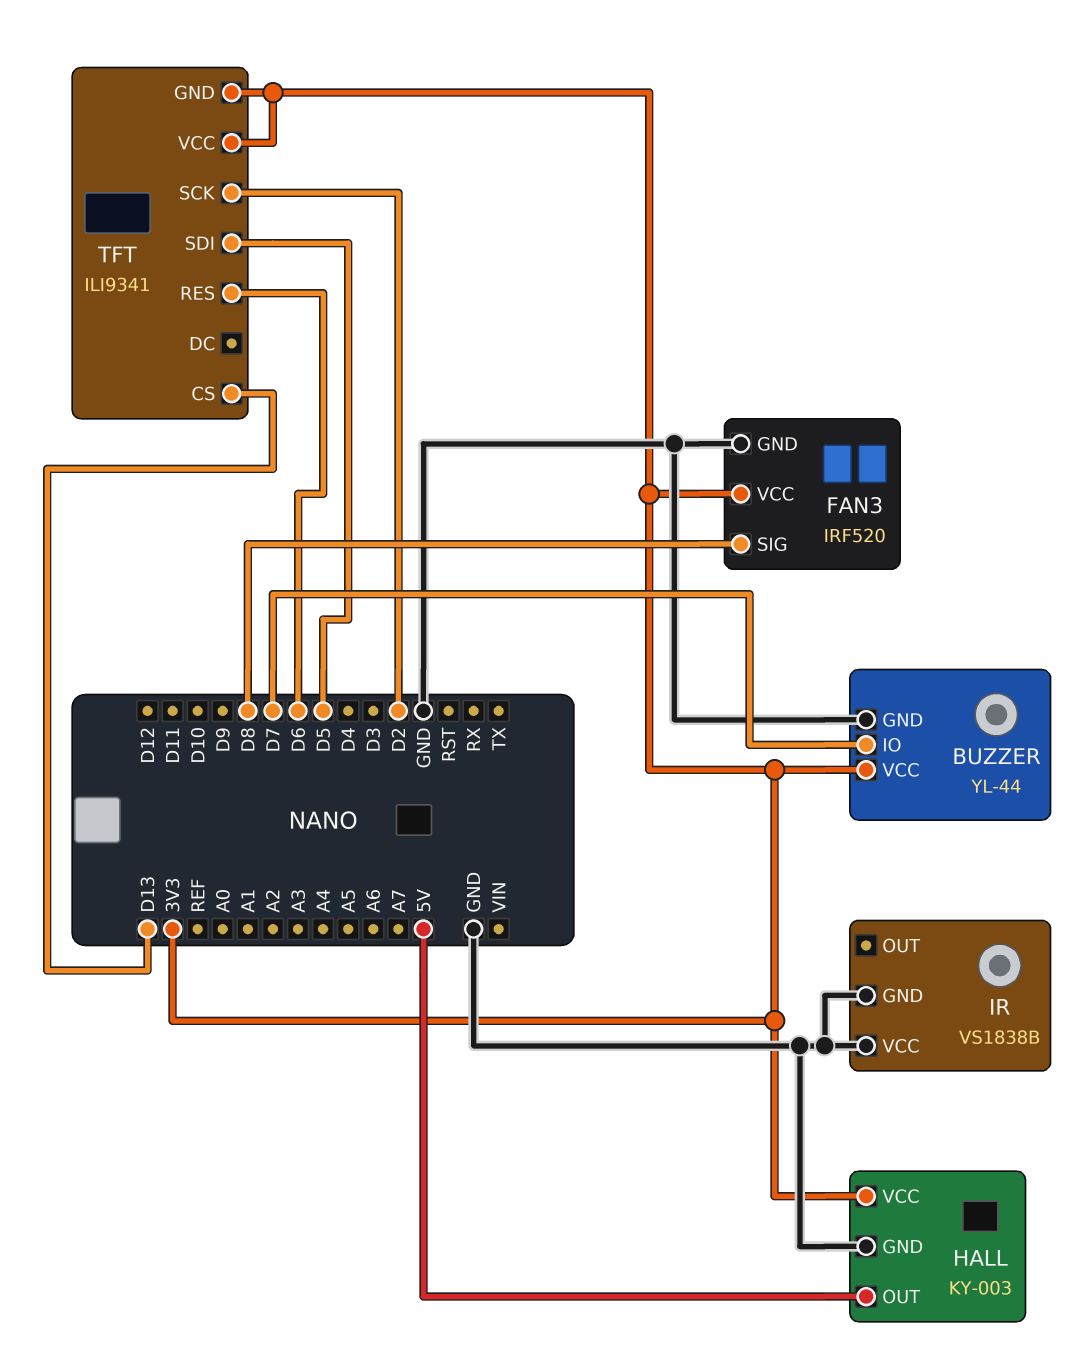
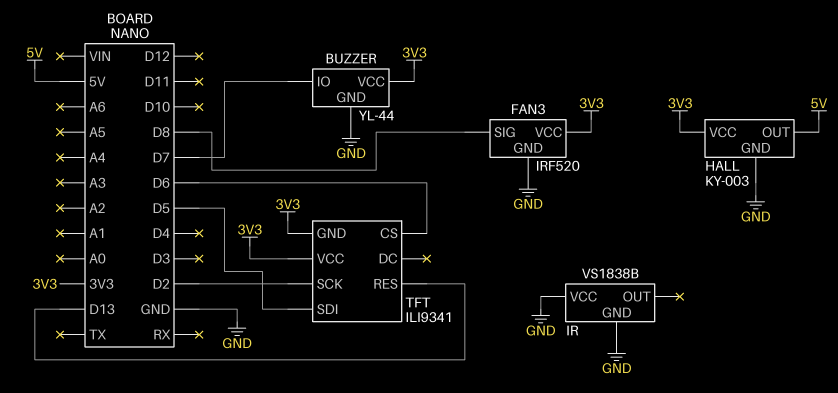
TFT pin CS: D13 -> D6
TFT pin RES: D6 -> D13

